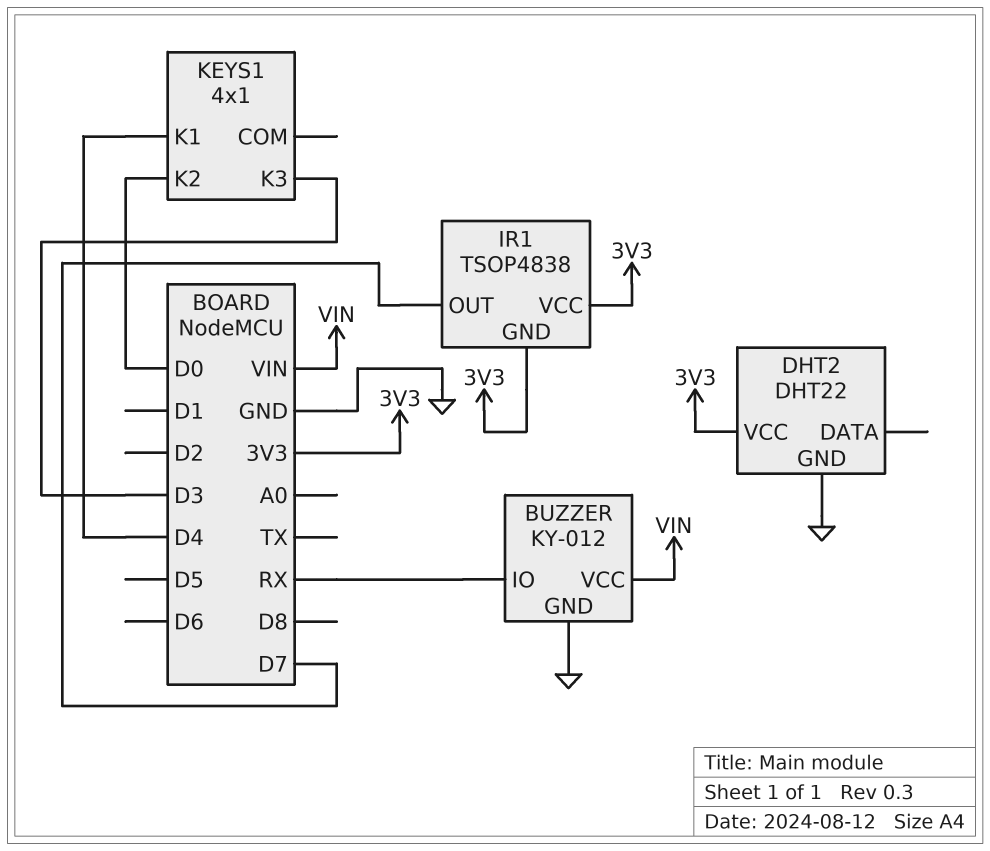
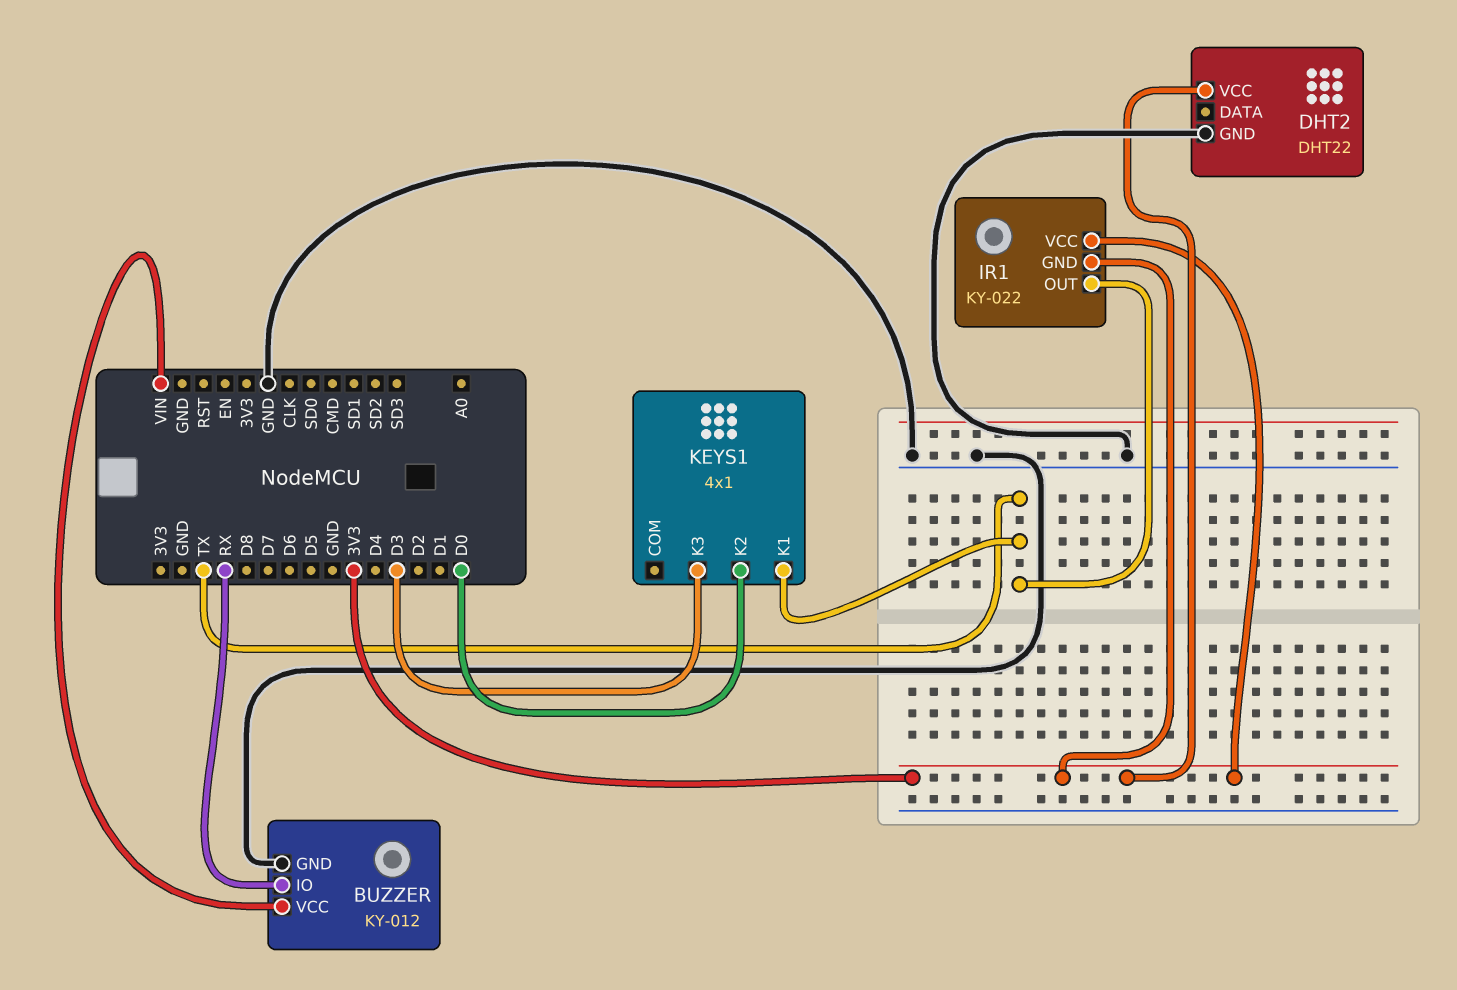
IR1: TSOP4838 -> KY-022
IR1 pin OUT: D7 -> TX
KEYS1 pin K1: D4 -> TX

